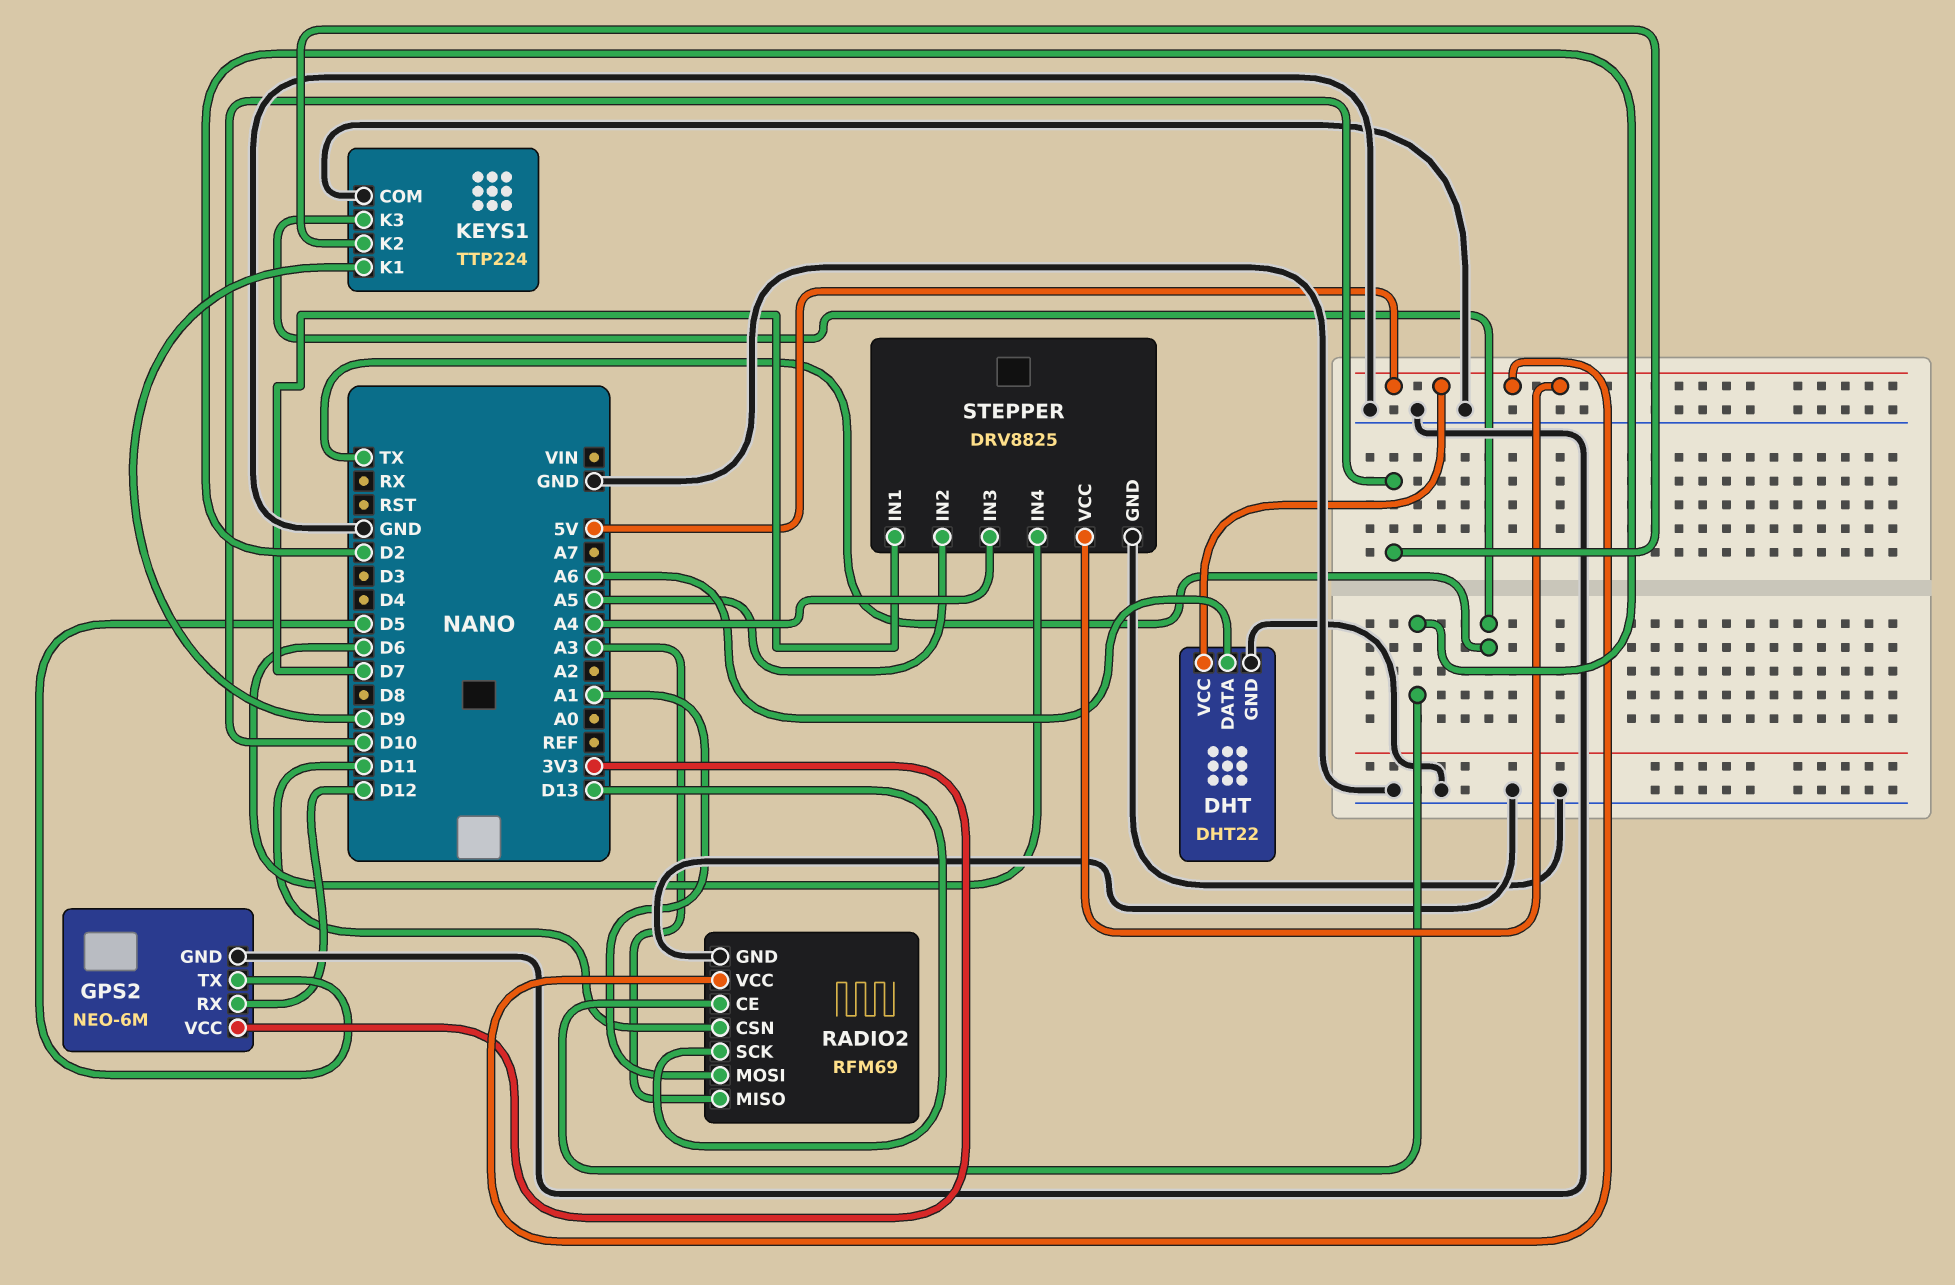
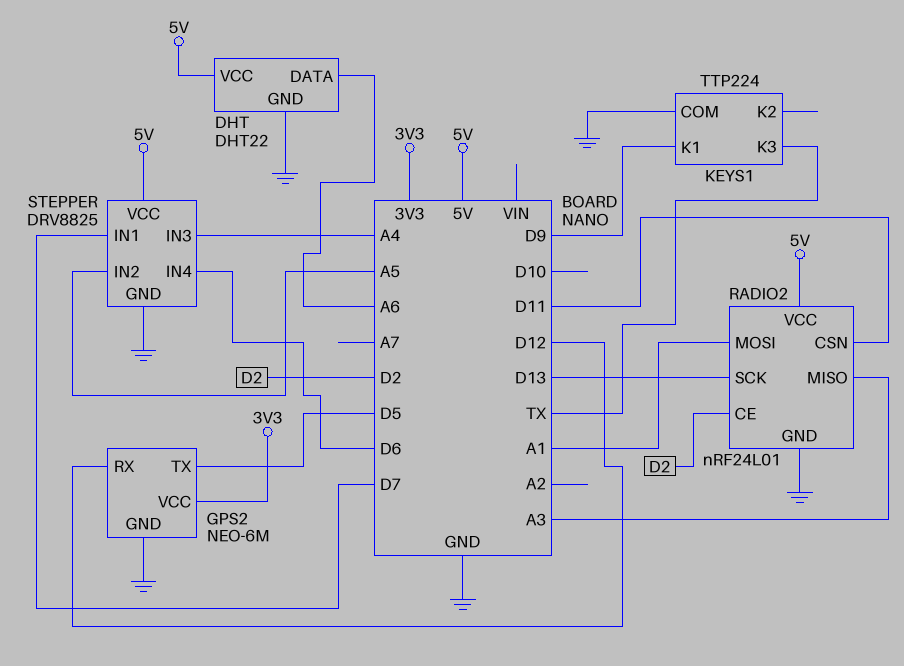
KEYS1 pin K2: D10 -> none
RADIO2: RFM69 -> nRF24L01

